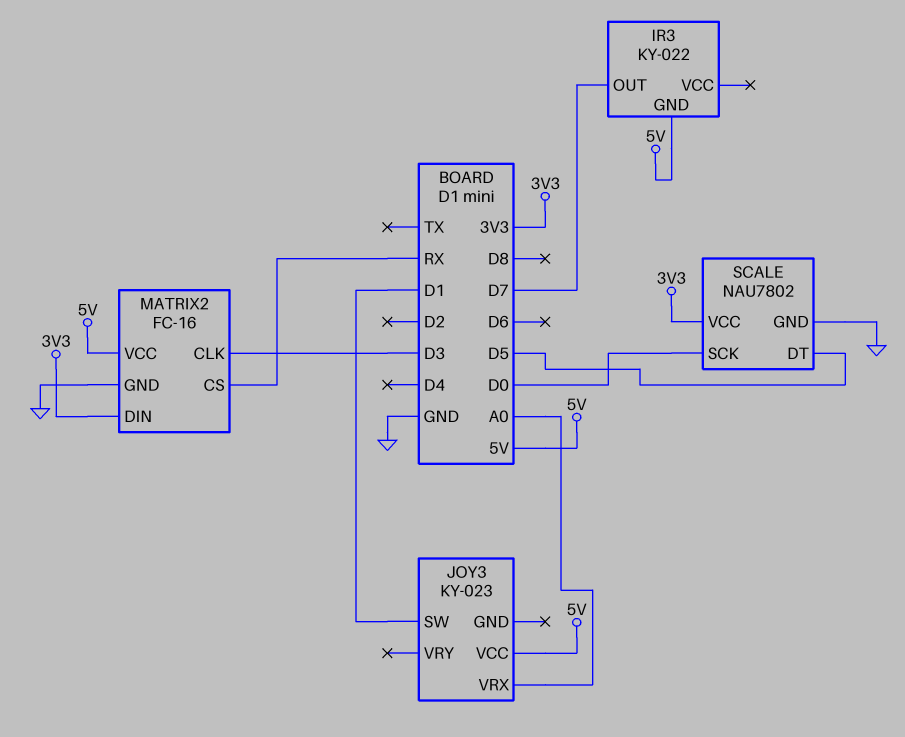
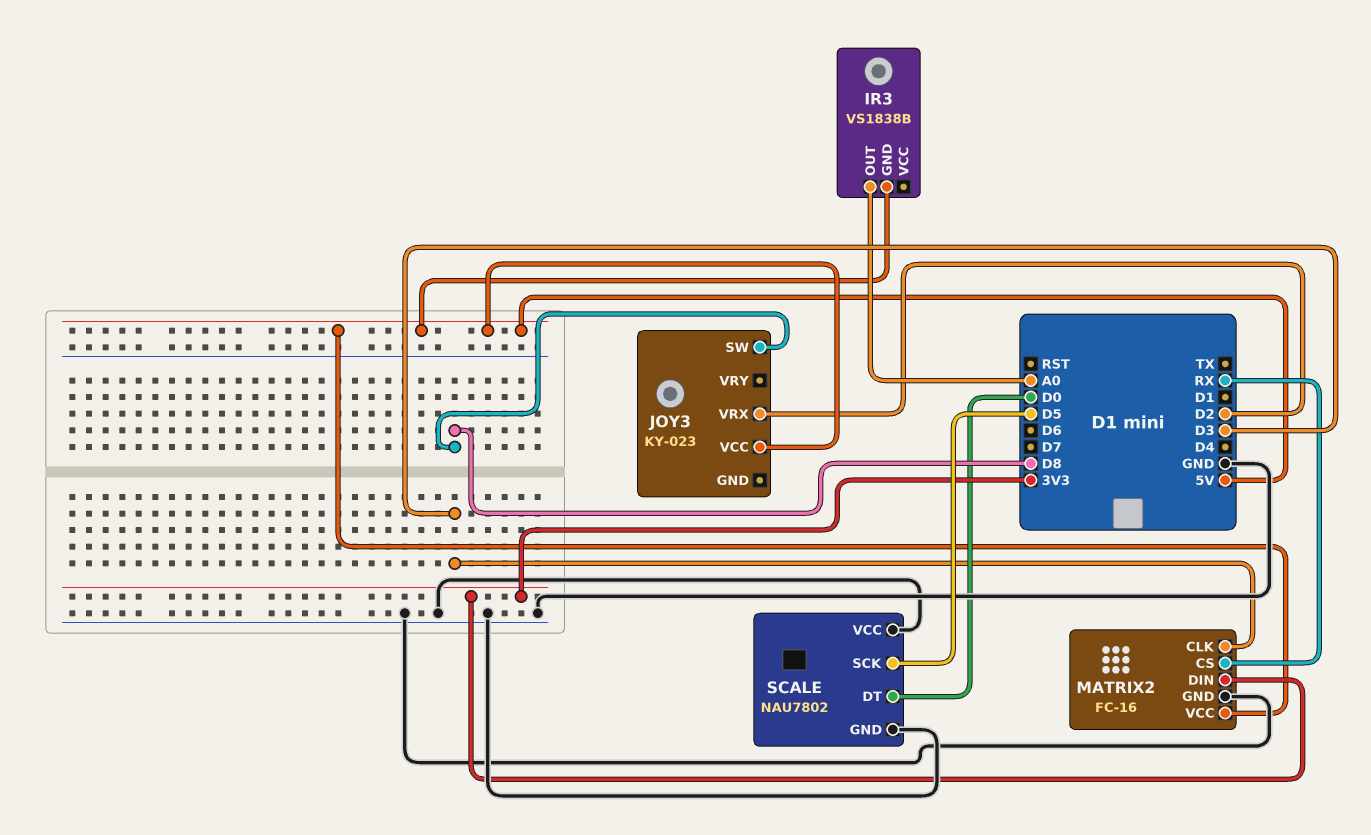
IR3: KY-022 -> VS1838B
IR3 pin OUT: D7 -> A0
JOY3 pin SW: D1 -> D8
JOY3 pin VRX: A0 -> D2
SCALE pin DT: D5 -> D0
SCALE pin SCK: D0 -> D5
SCALE pin VCC: 3V3 -> GND

